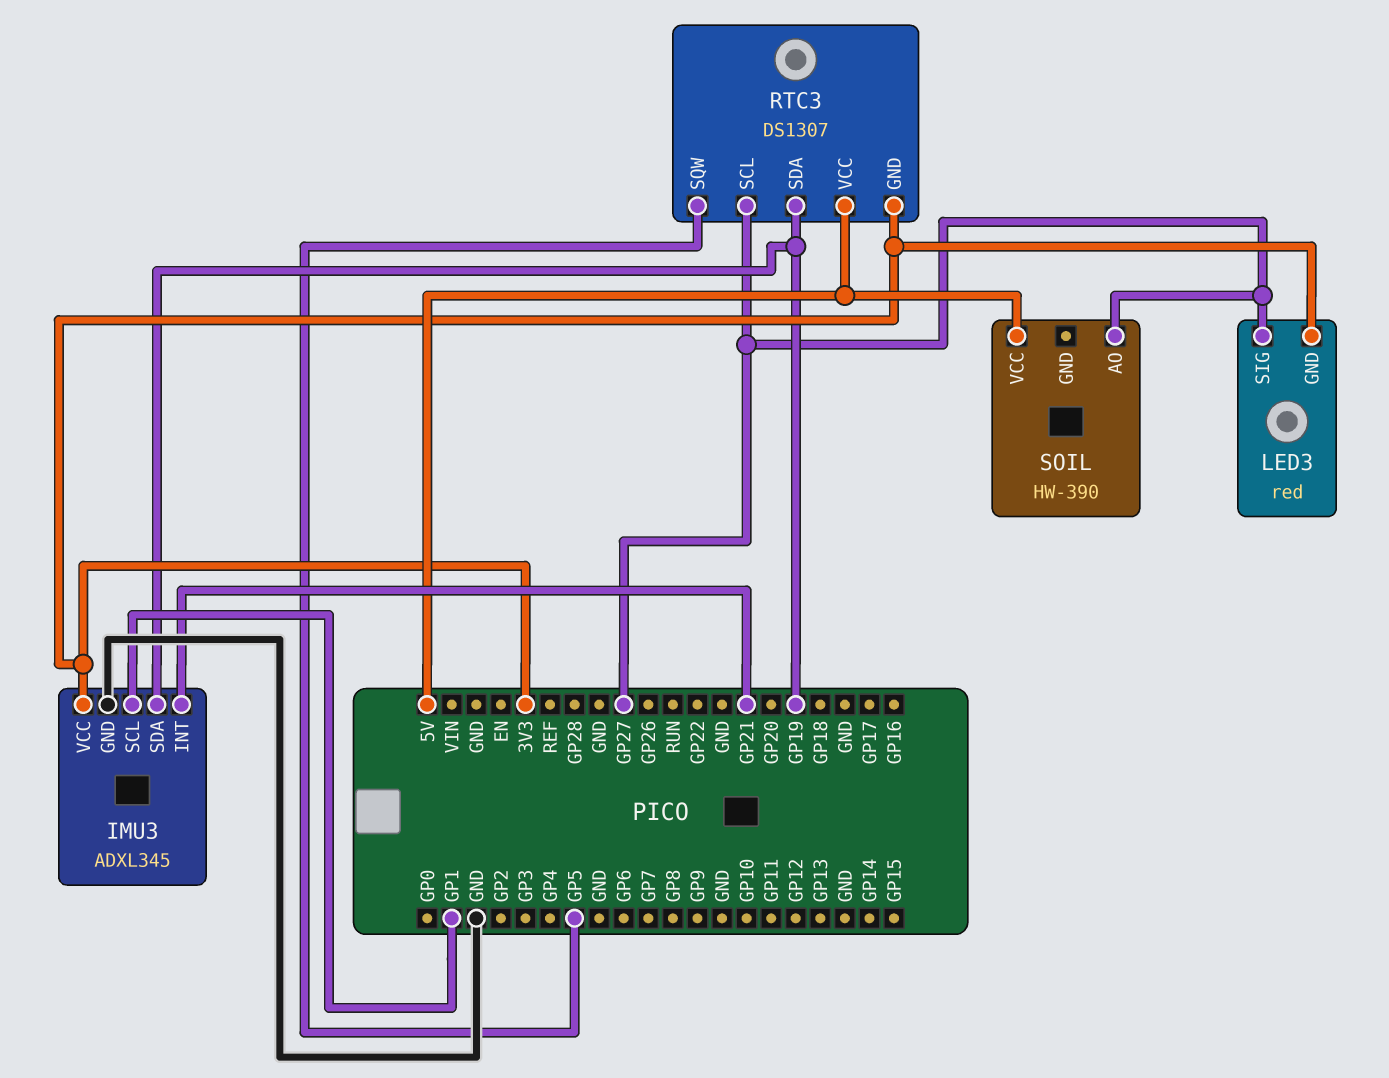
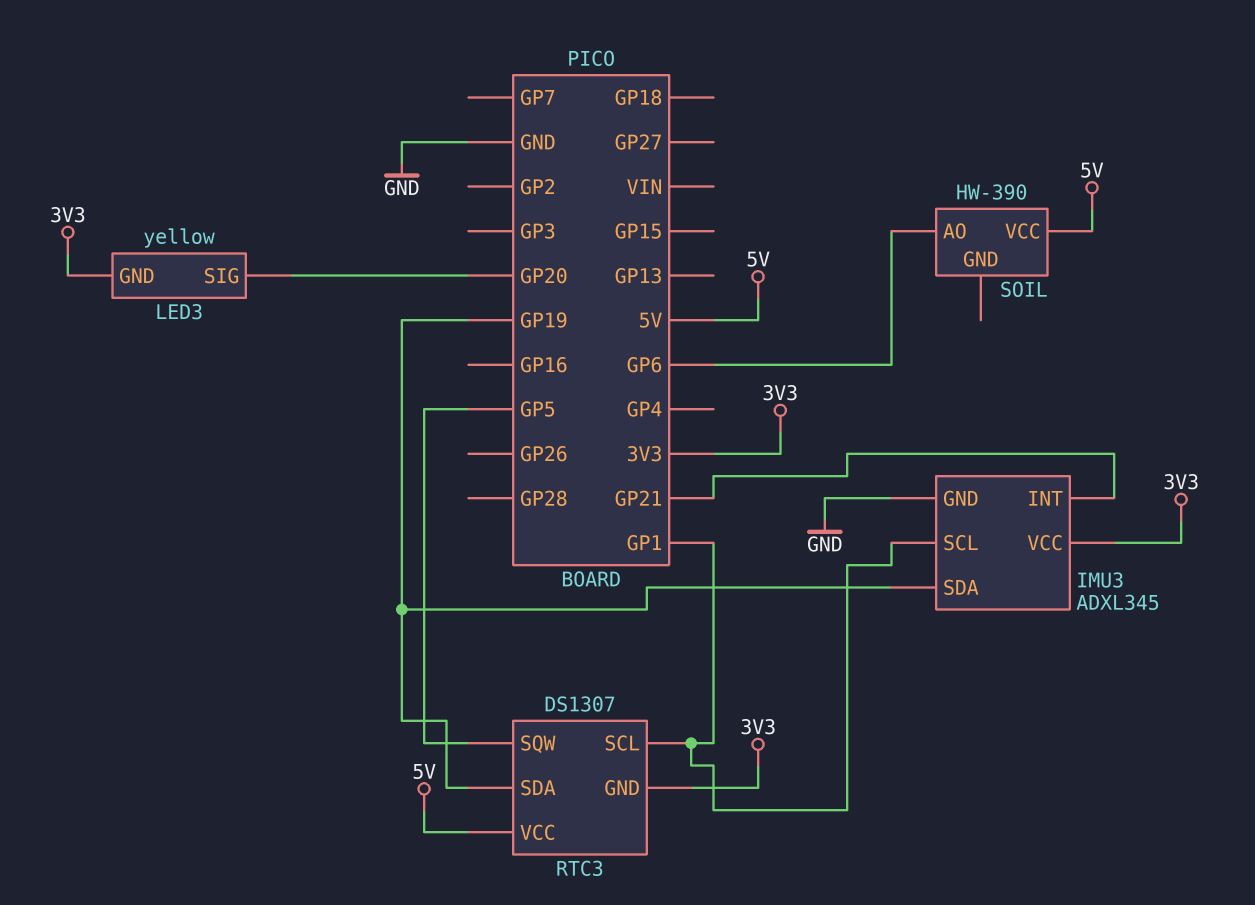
LED3: red -> yellow
LED3 pin SIG: GP27 -> GP20
RTC3 pin SCL: GP27 -> GP1
SOIL pin AO: GP27 -> GP6

